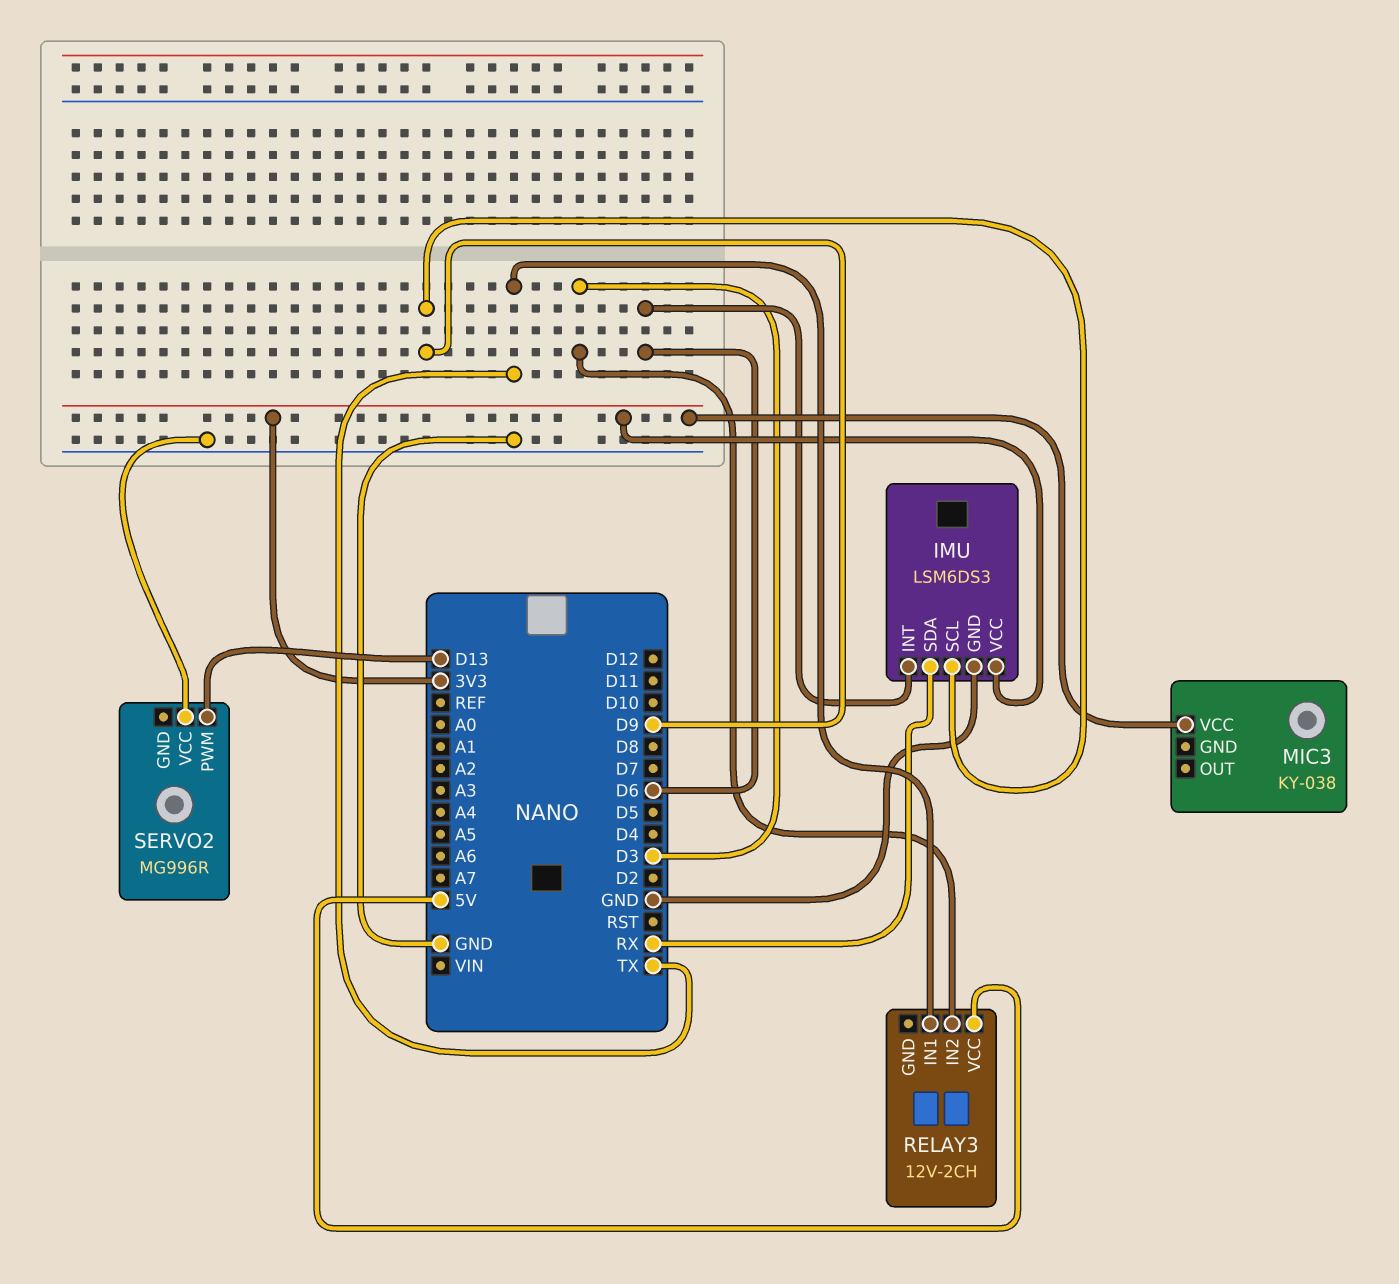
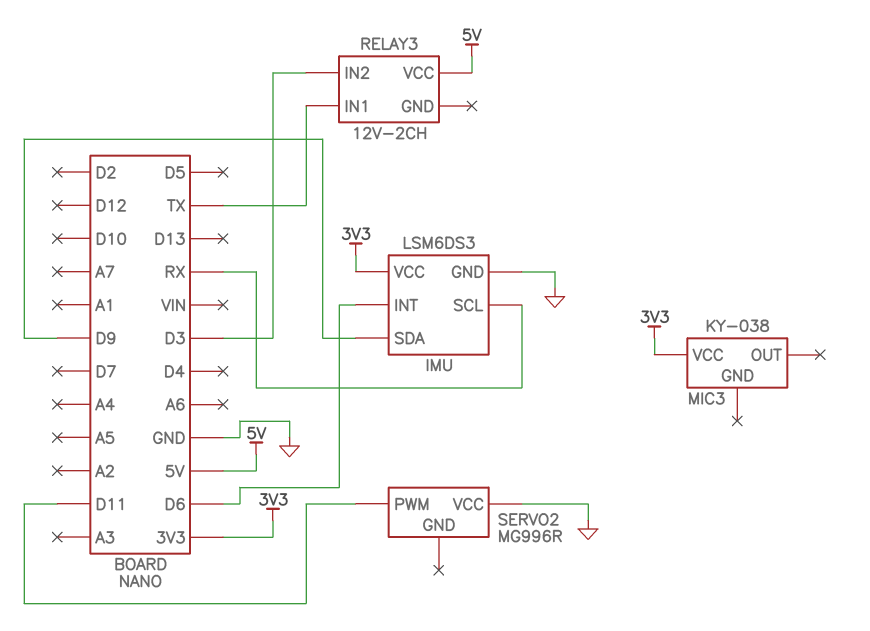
IMU pin SCL: D9 -> RX
IMU pin SDA: RX -> D9
SERVO2 pin PWM: D13 -> D11

